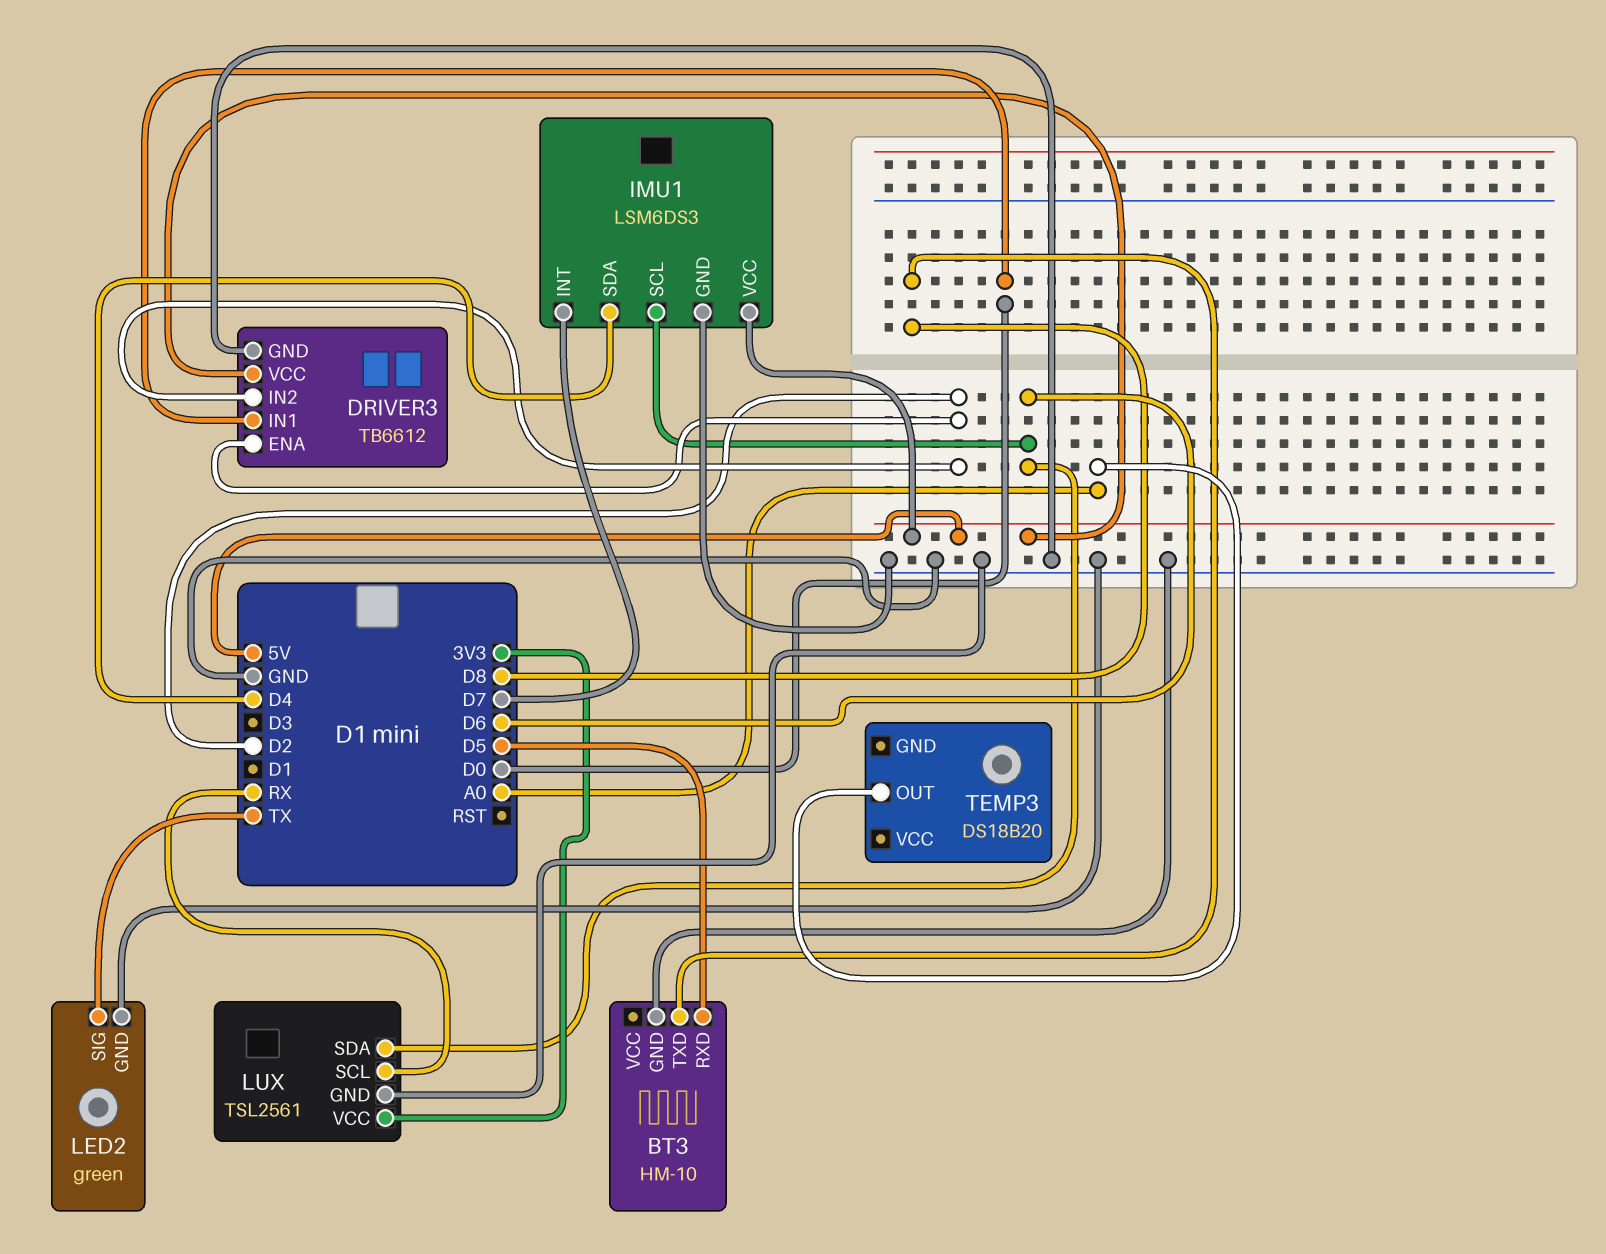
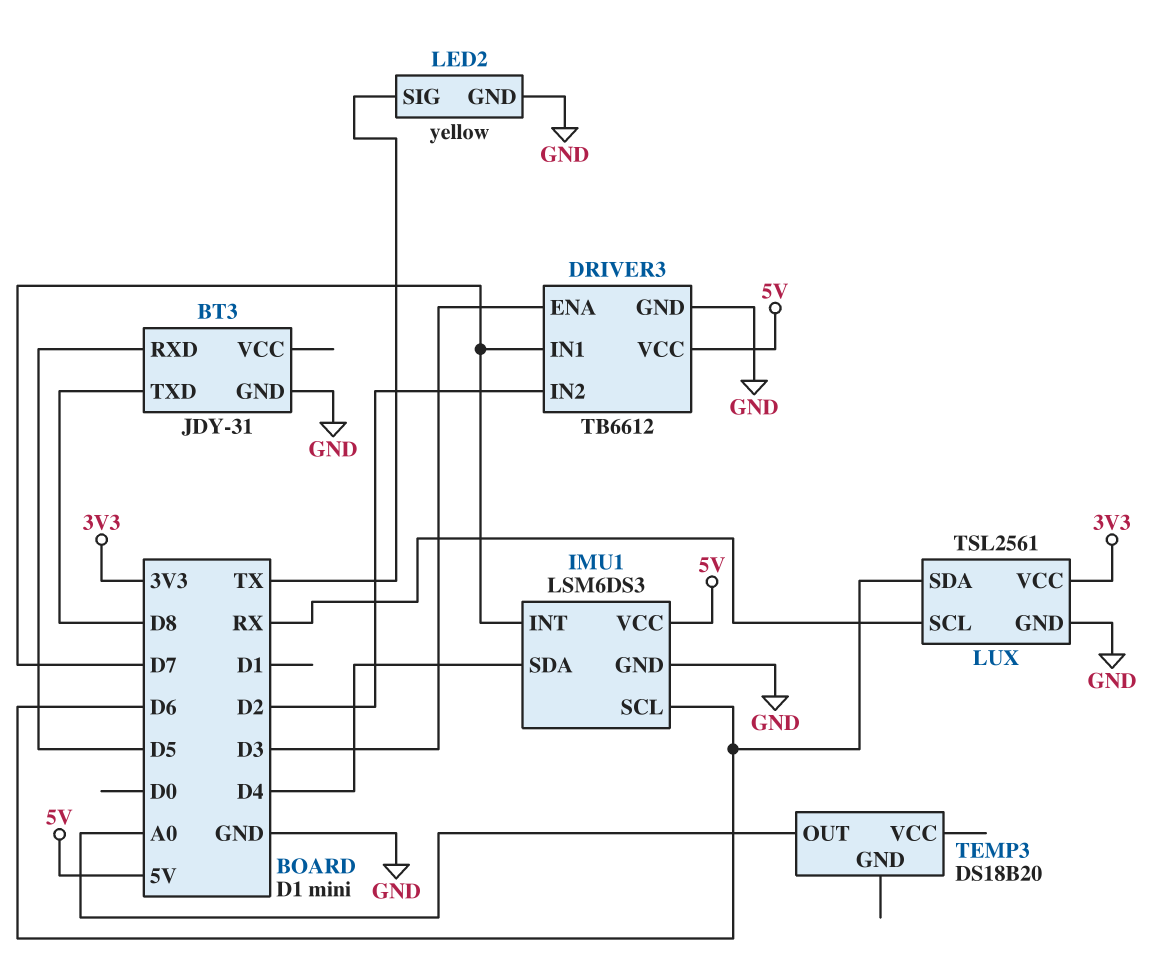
BT3: HM-10 -> JDY-31
DRIVER3 pin ENA: D2 -> D3
DRIVER3 pin IN1: D0 -> D7
LED2: green -> yellow

